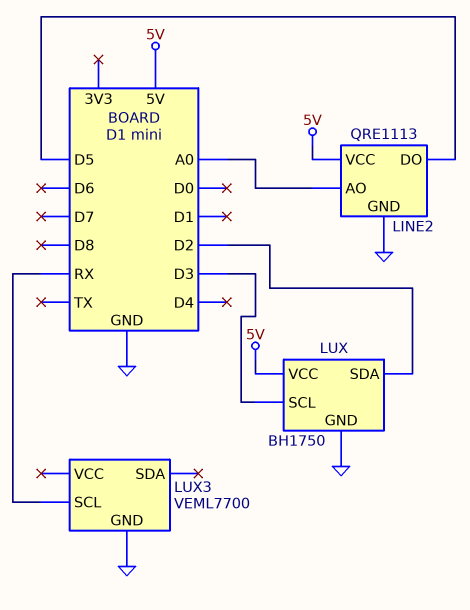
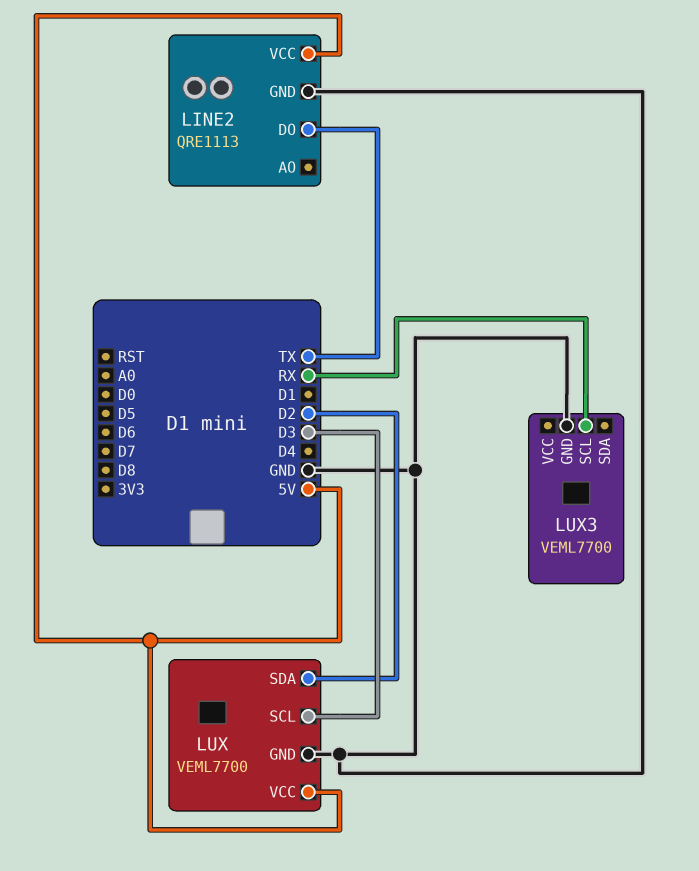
LINE2 pin AO: A0 -> none
LINE2 pin DO: D5 -> TX
LUX: BH1750 -> VEML7700

